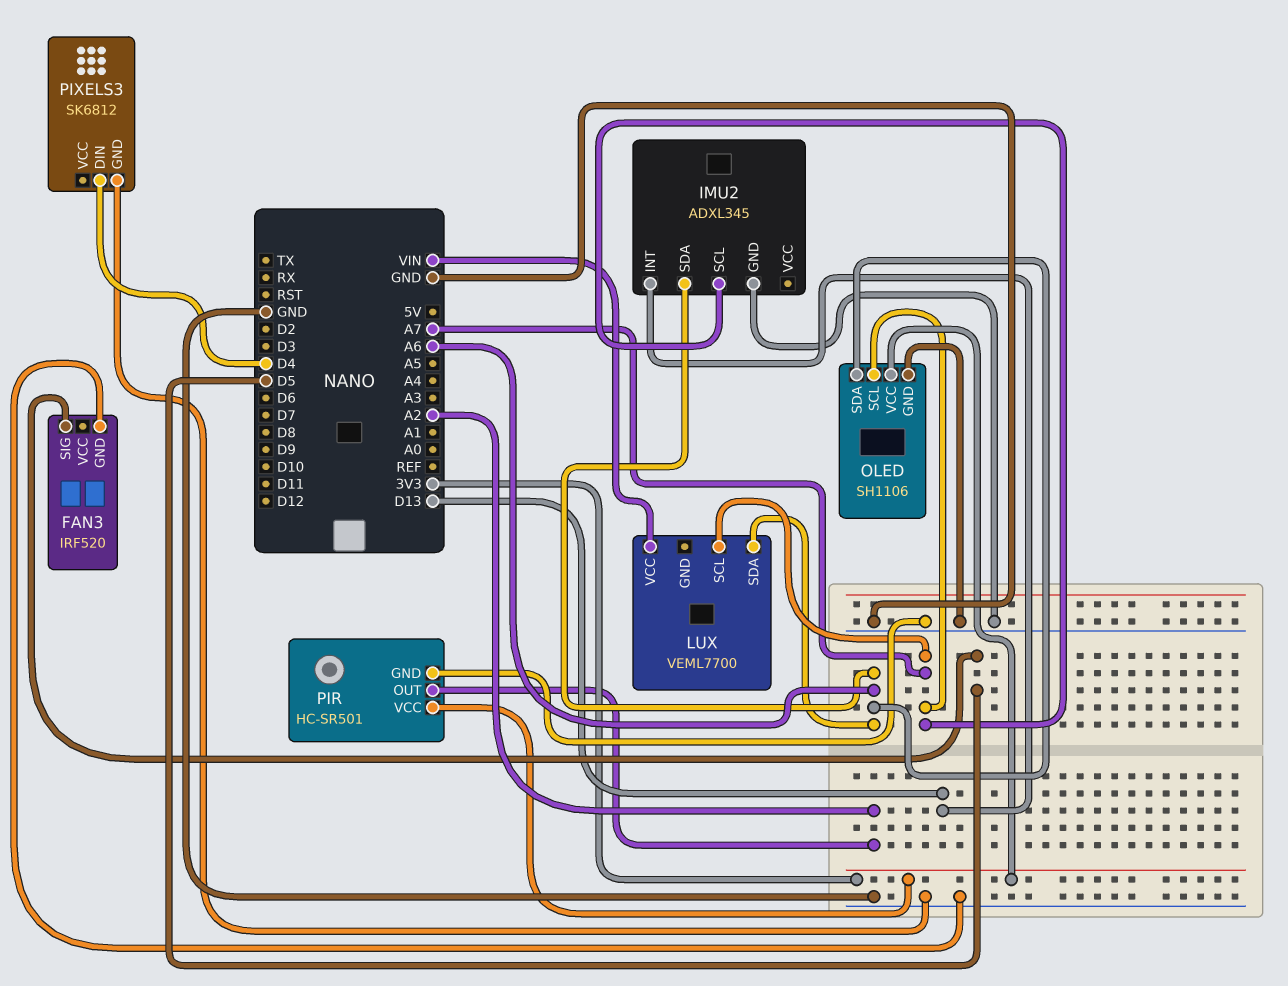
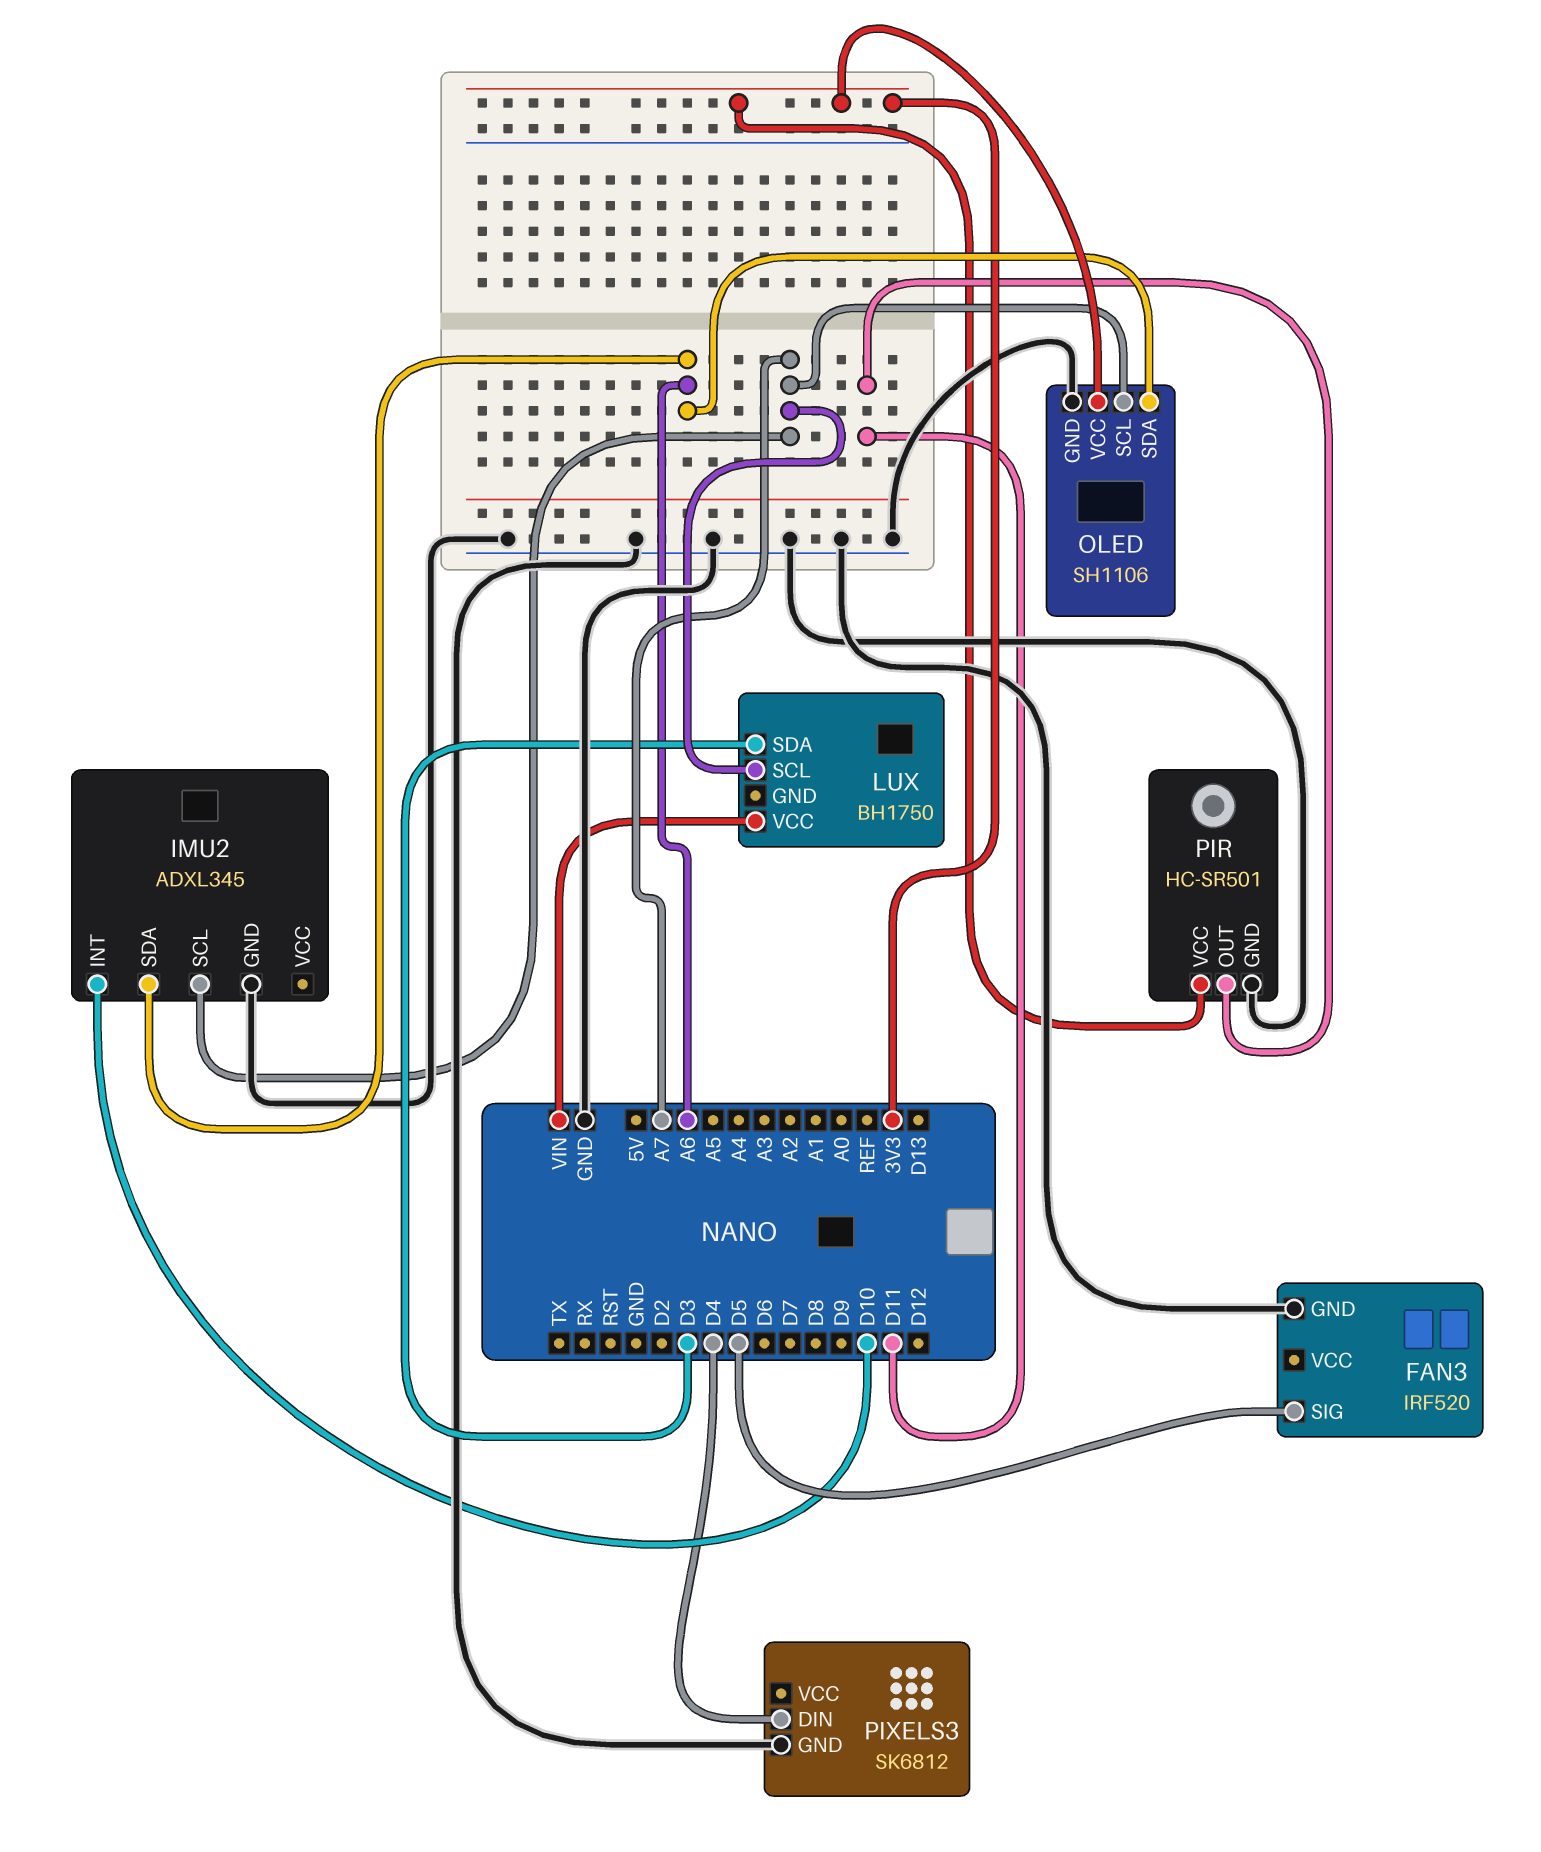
IMU2 pin INT: D13 -> D10
LUX: VEML7700 -> BH1750
LUX pin SDA: A6 -> D3
PIR pin OUT: A2 -> D11

